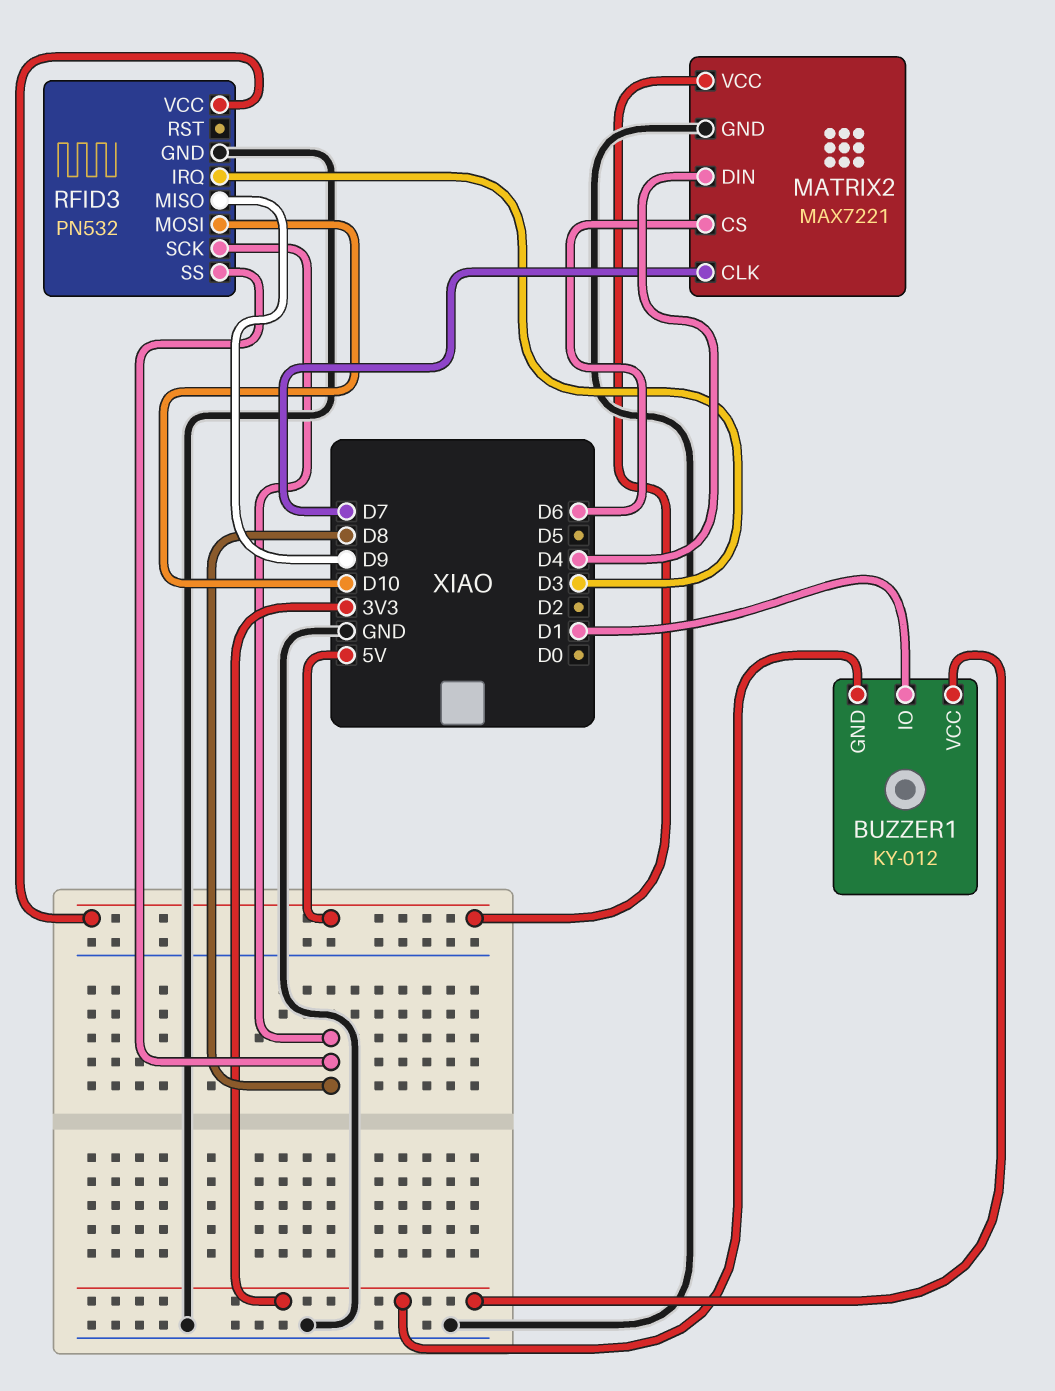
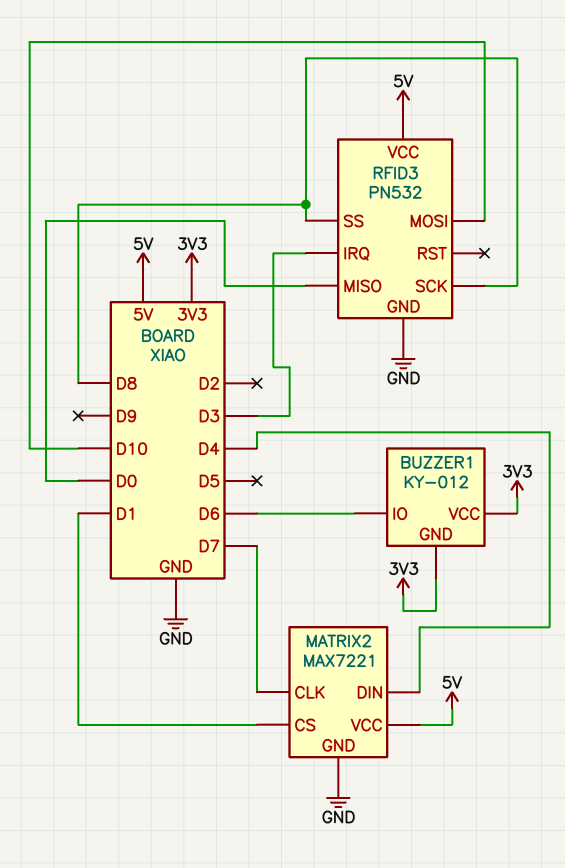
BUZZER1 pin IO: D1 -> D6
MATRIX2 pin CS: D6 -> D1
RFID3 pin MISO: D9 -> D0

